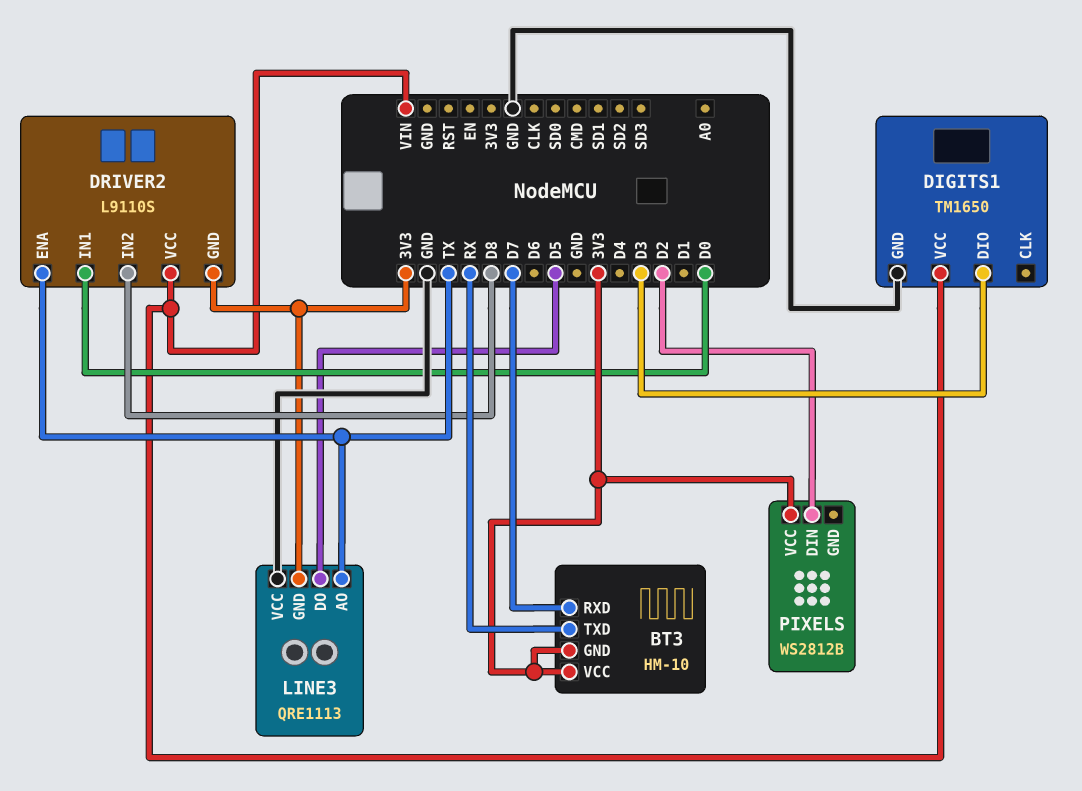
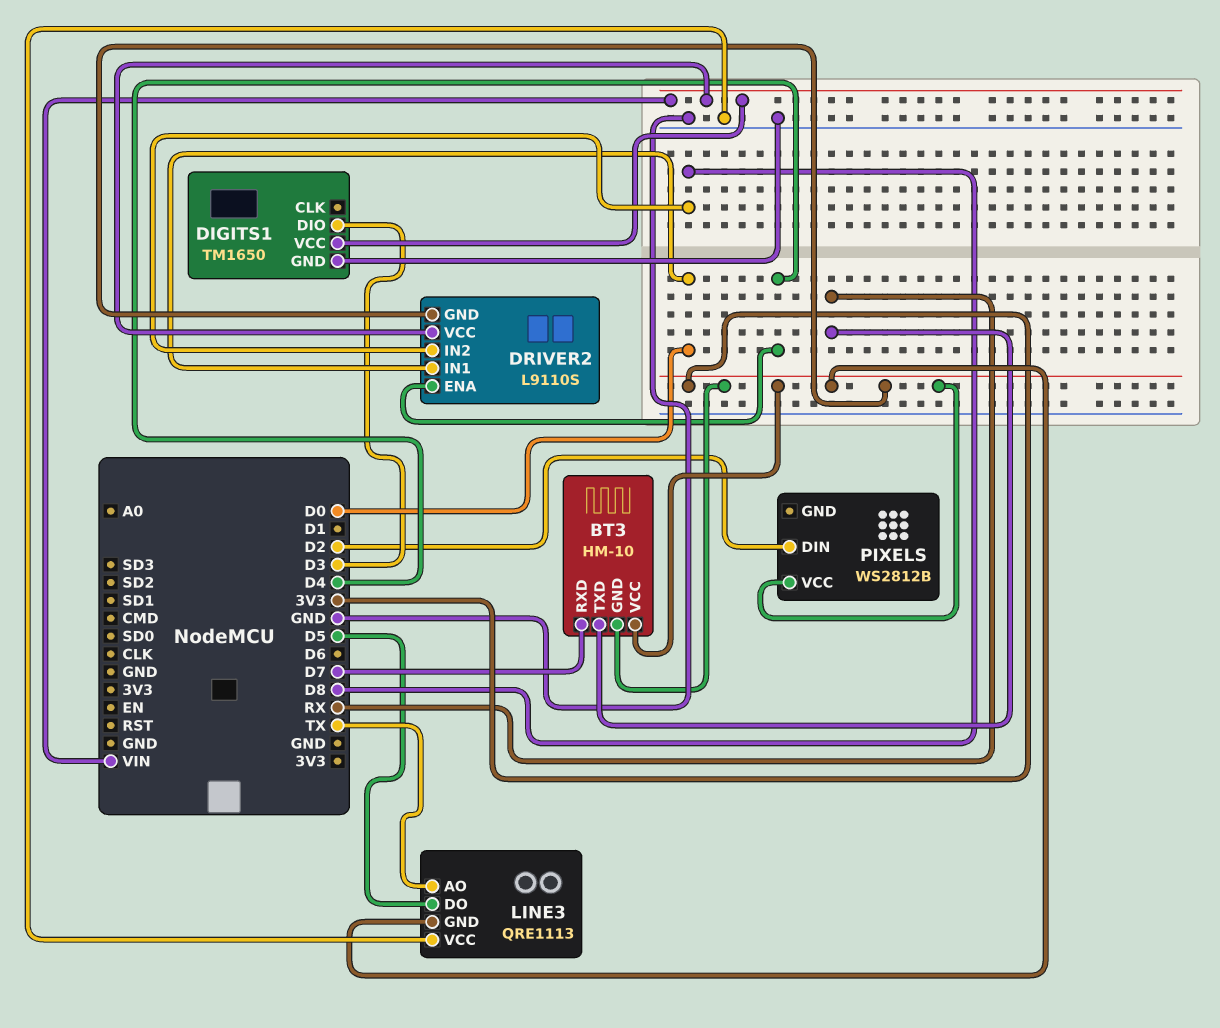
DRIVER2 pin ENA: TX -> D4

